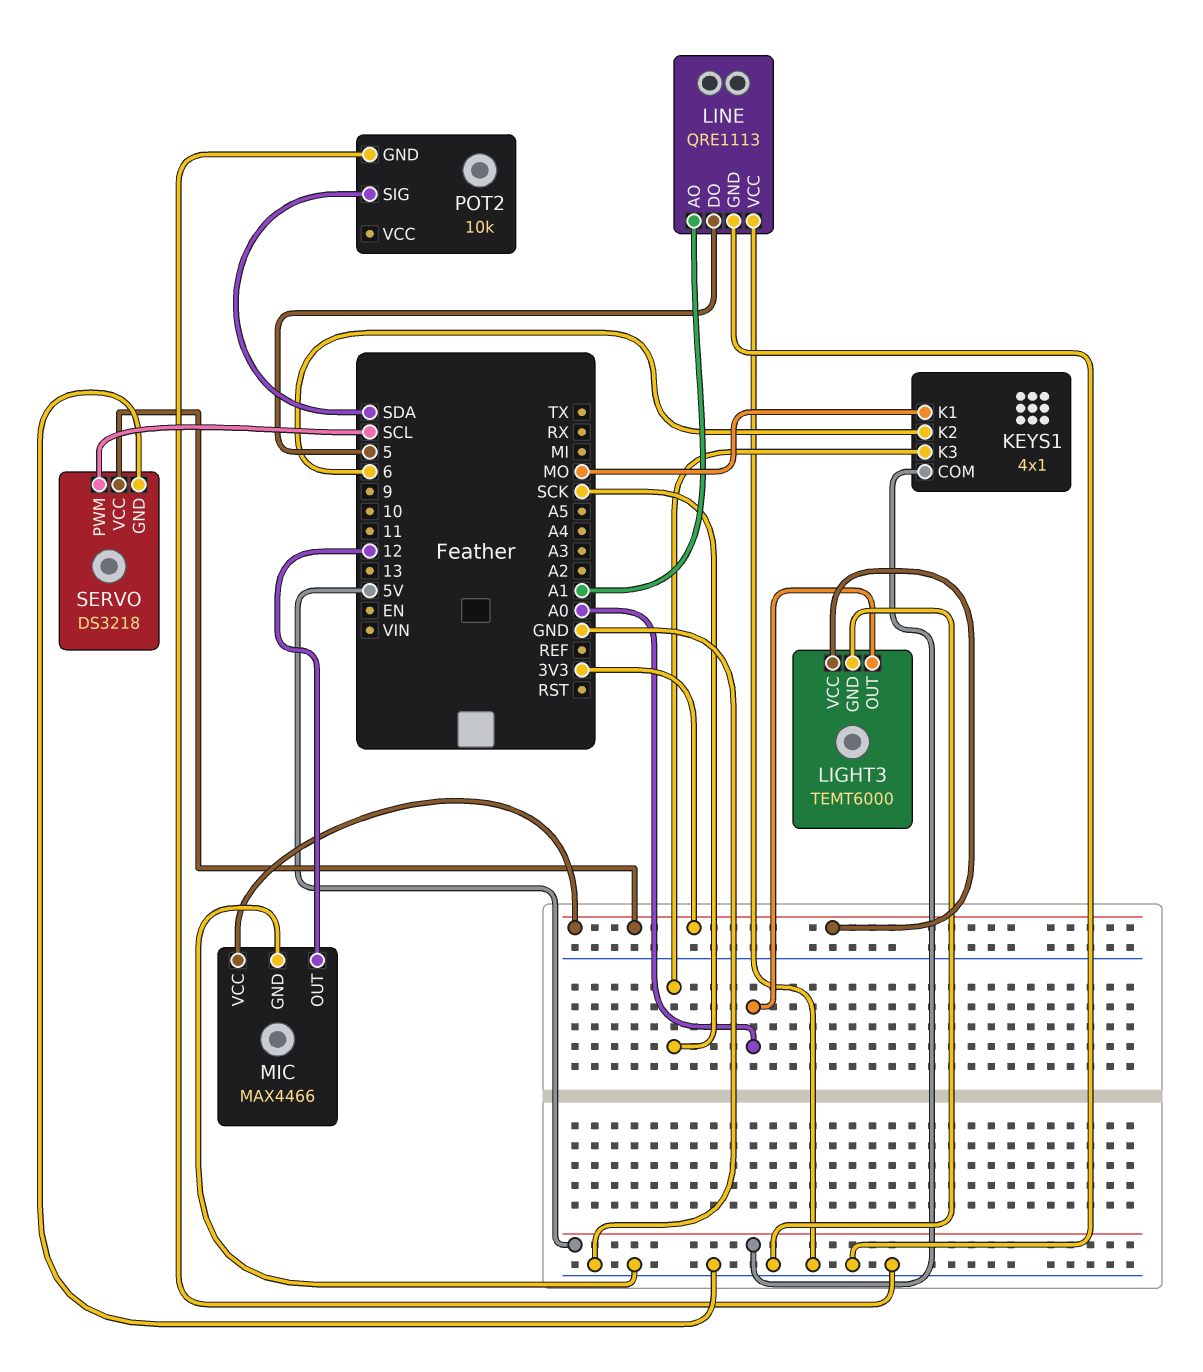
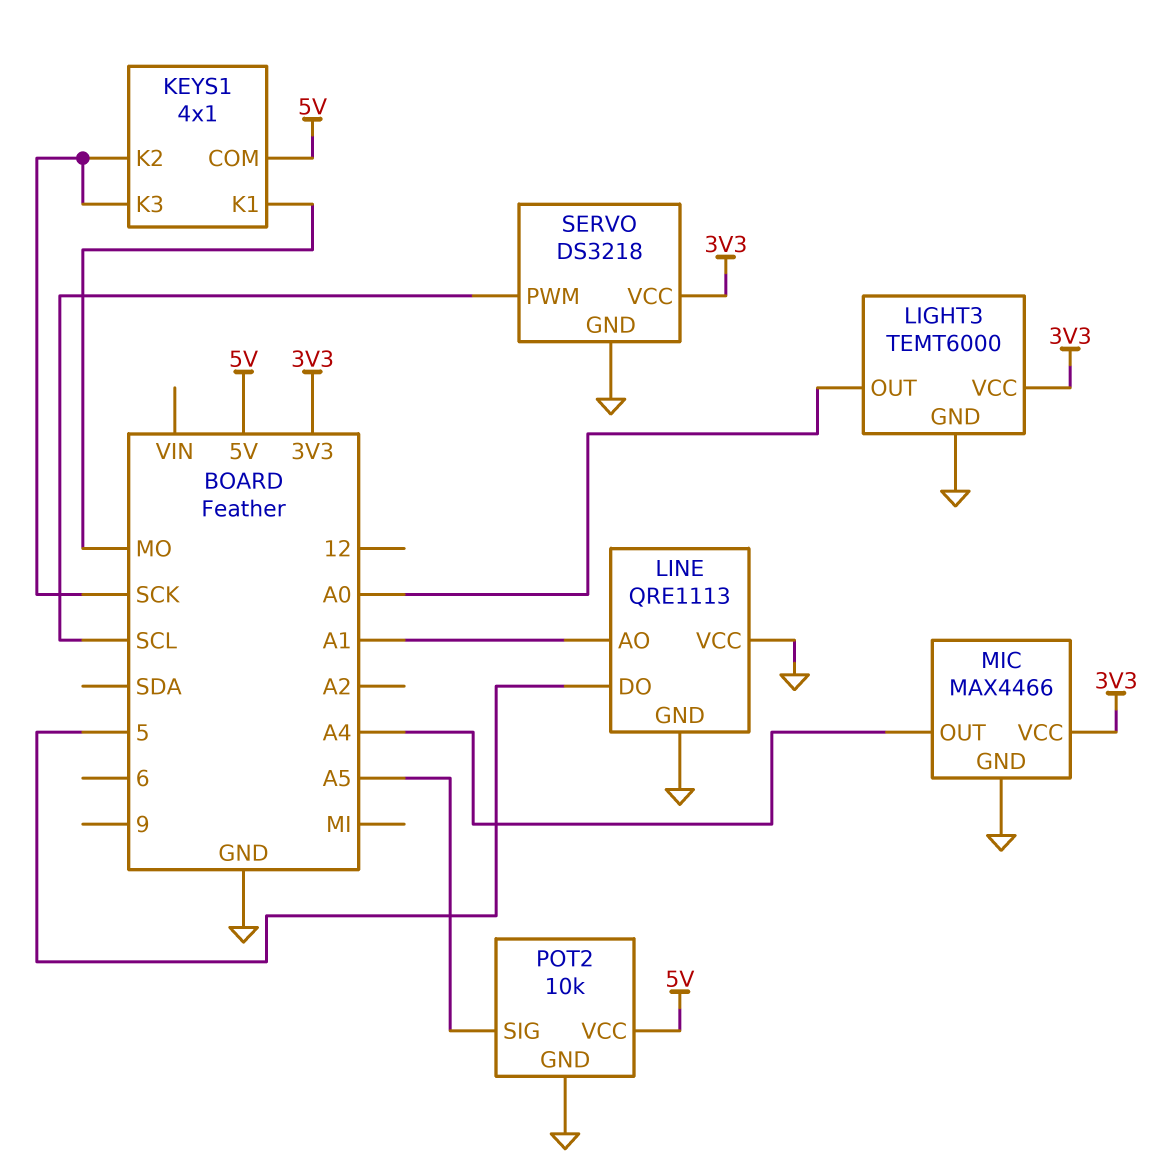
KEYS1 pin K2: 6 -> SCK
MIC pin OUT: 12 -> A4
POT2 pin SIG: SDA -> A5
POT2 pin VCC: none -> 5V

